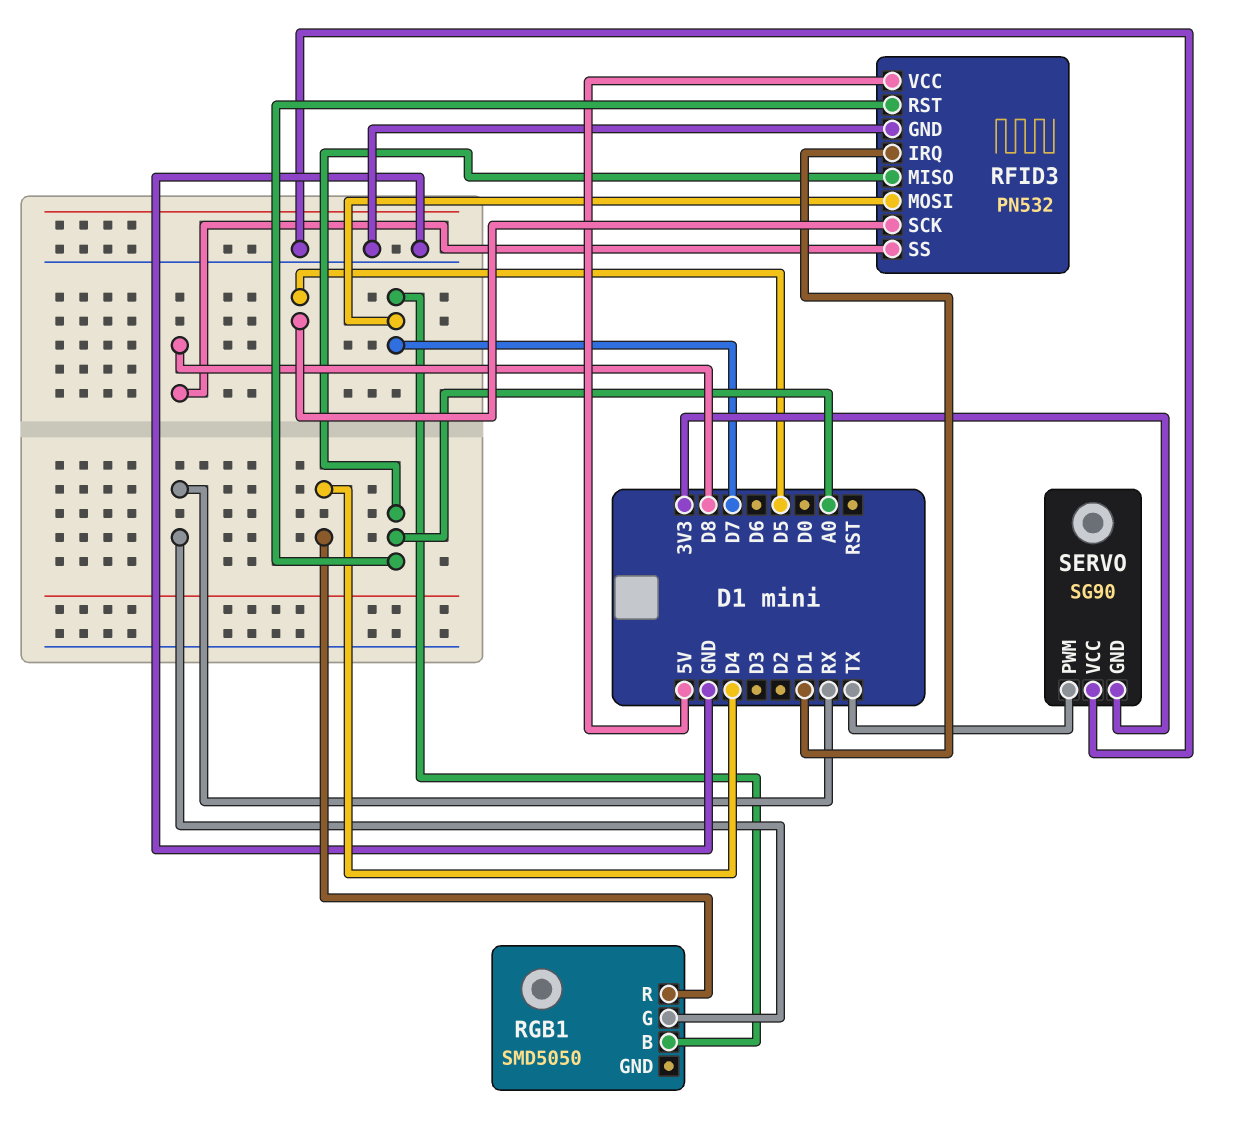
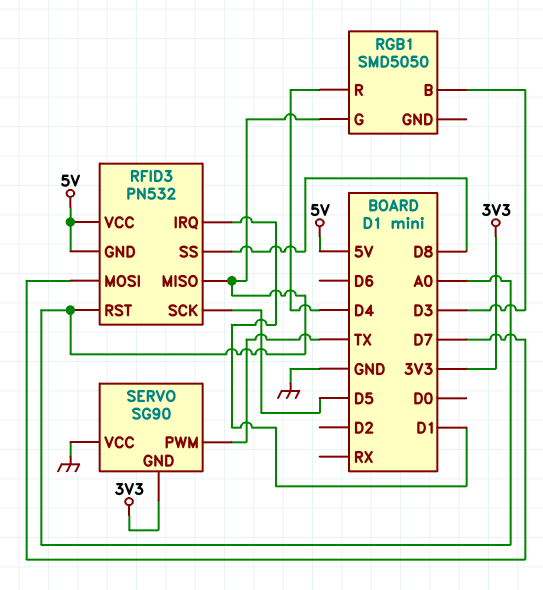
RFID3 pin GND: GND -> 5V
RGB1 pin B: D7 -> D3
RGB1 pin G: RX -> A0

